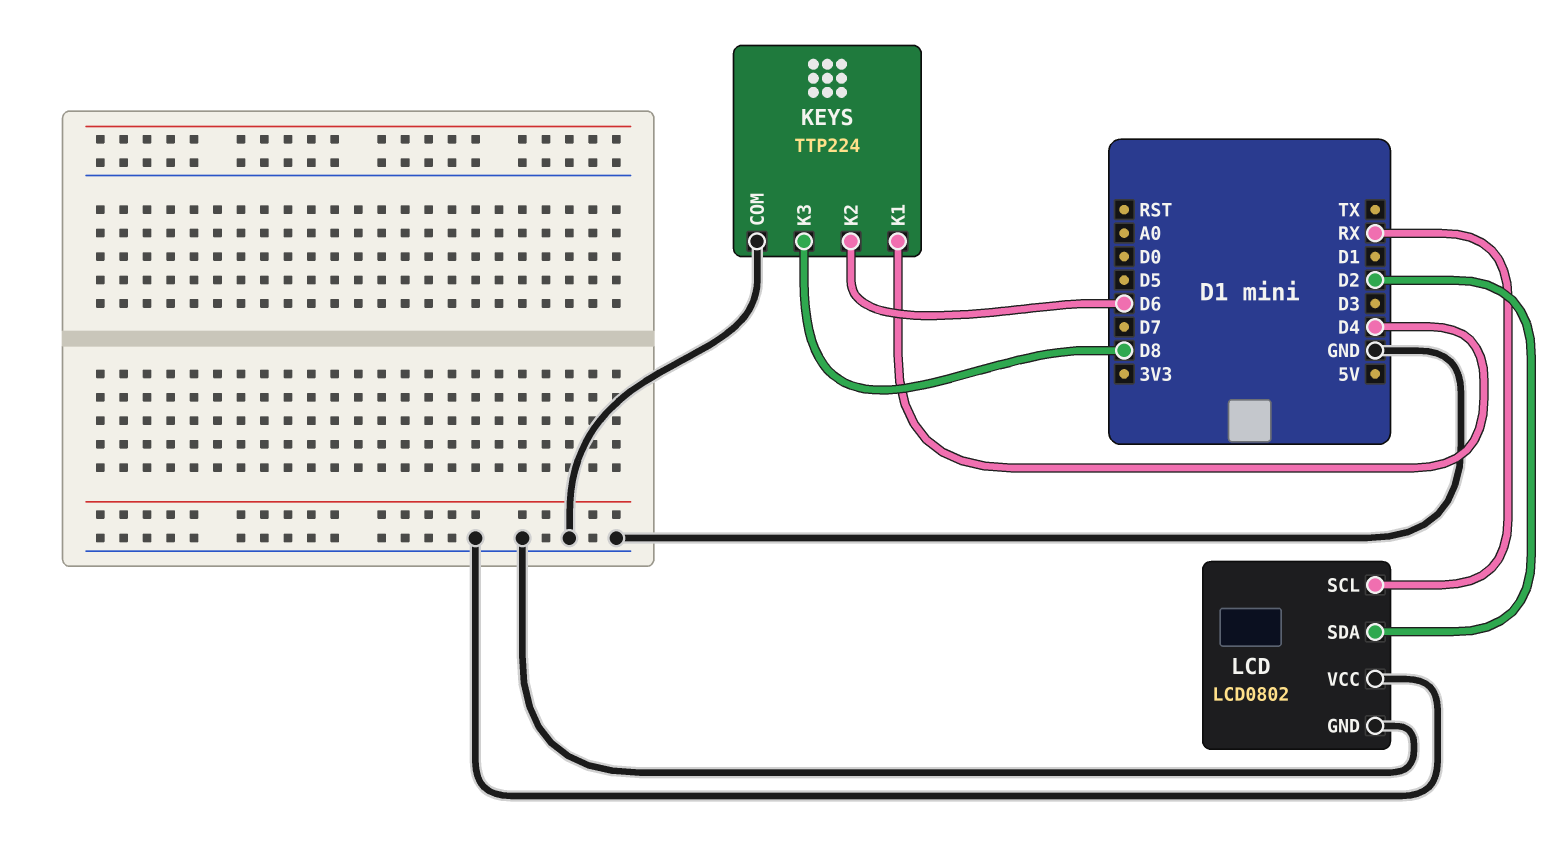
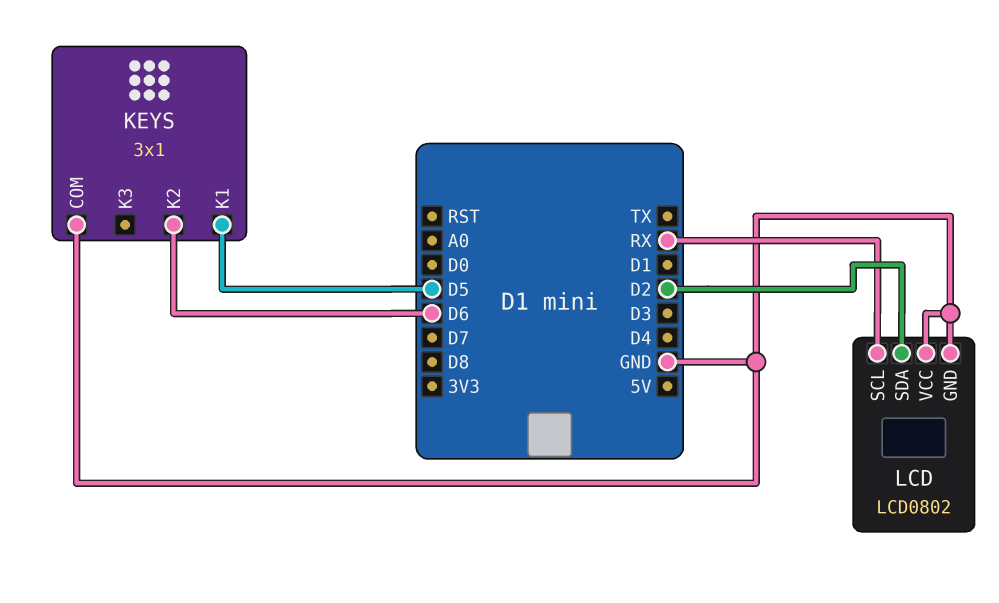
KEYS: TTP224 -> 3x1
KEYS pin K1: D4 -> D5
KEYS pin K3: D8 -> none

